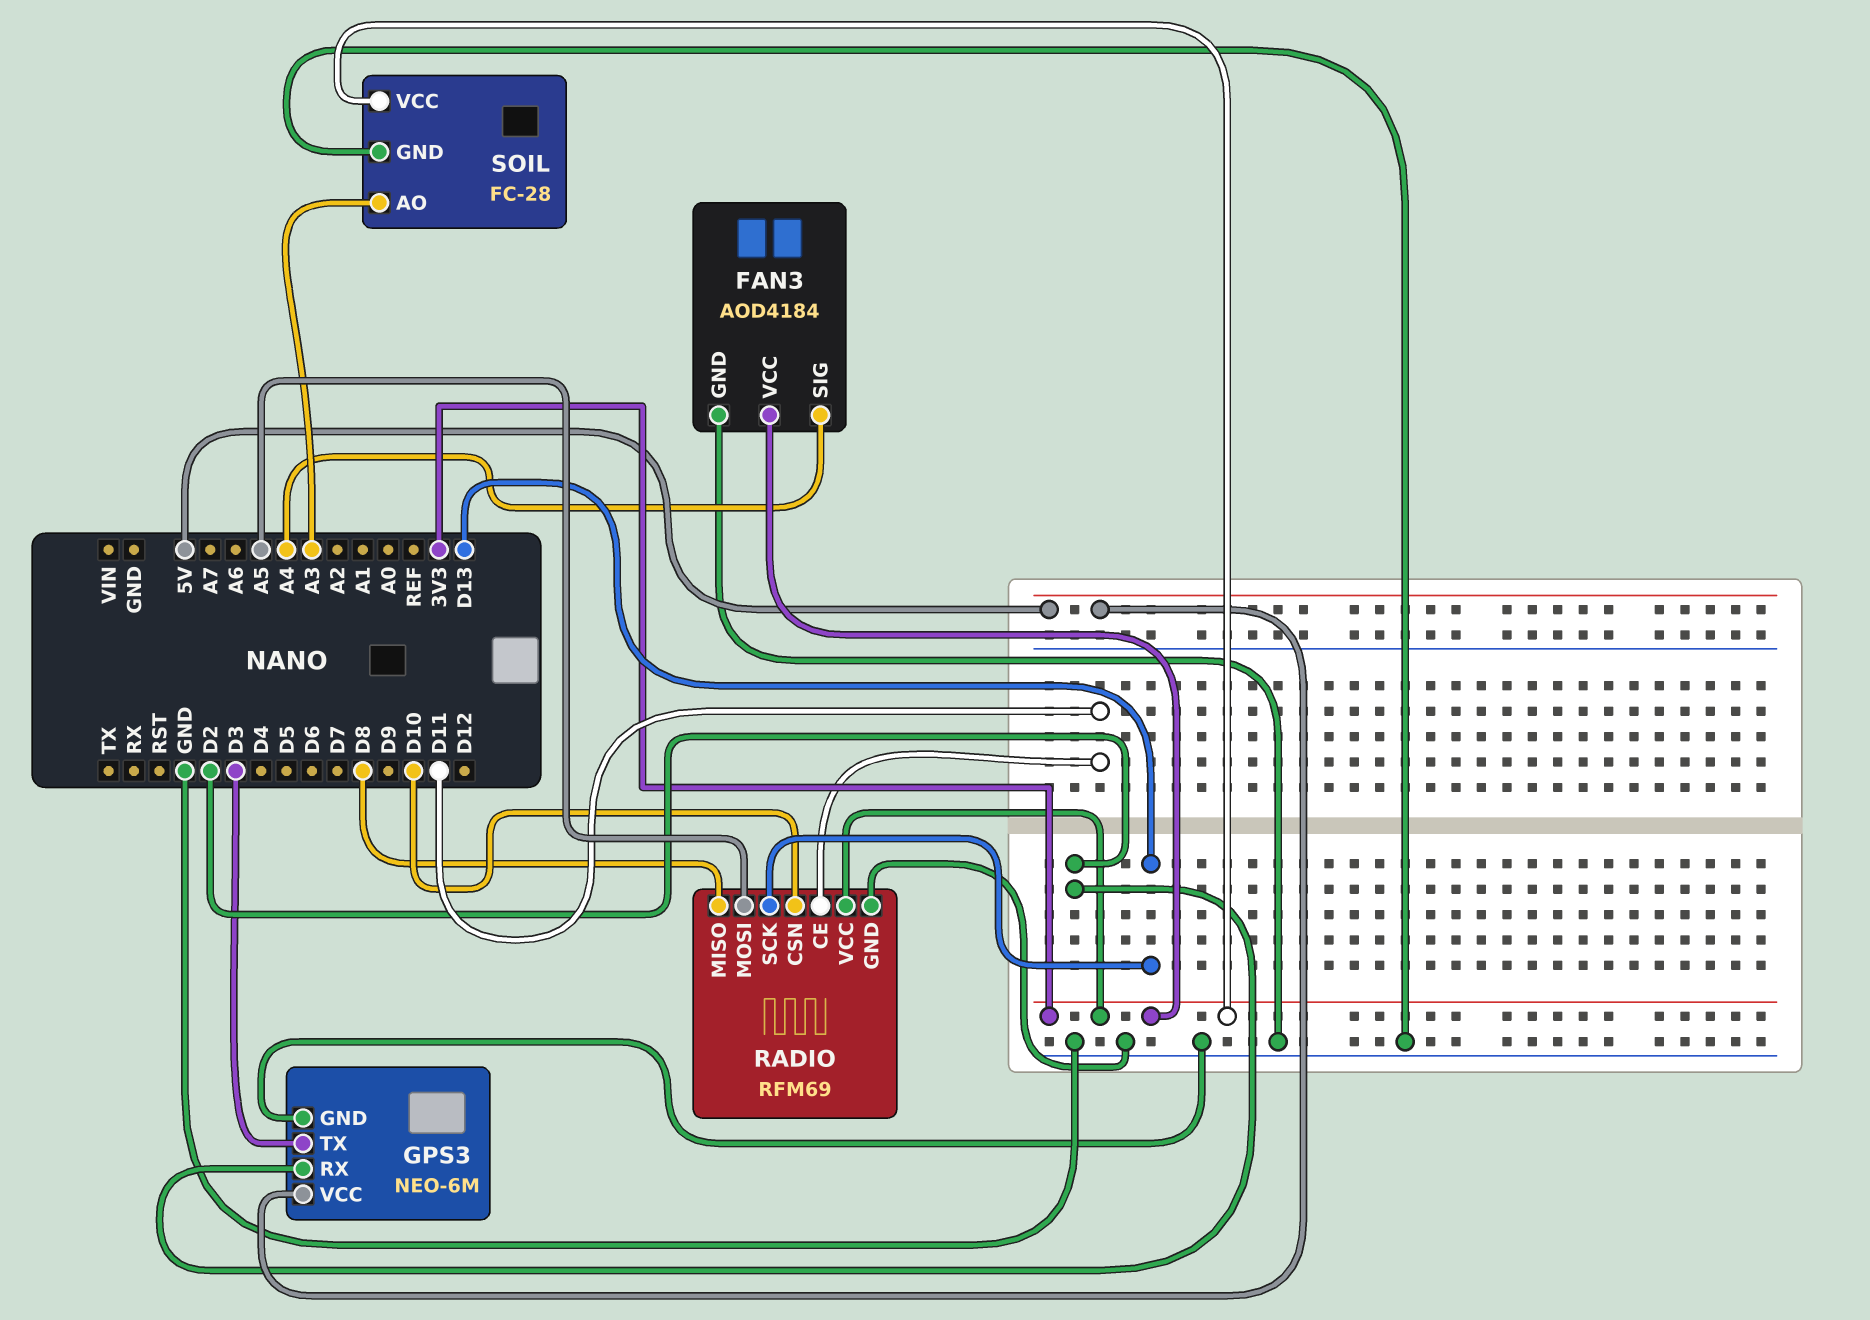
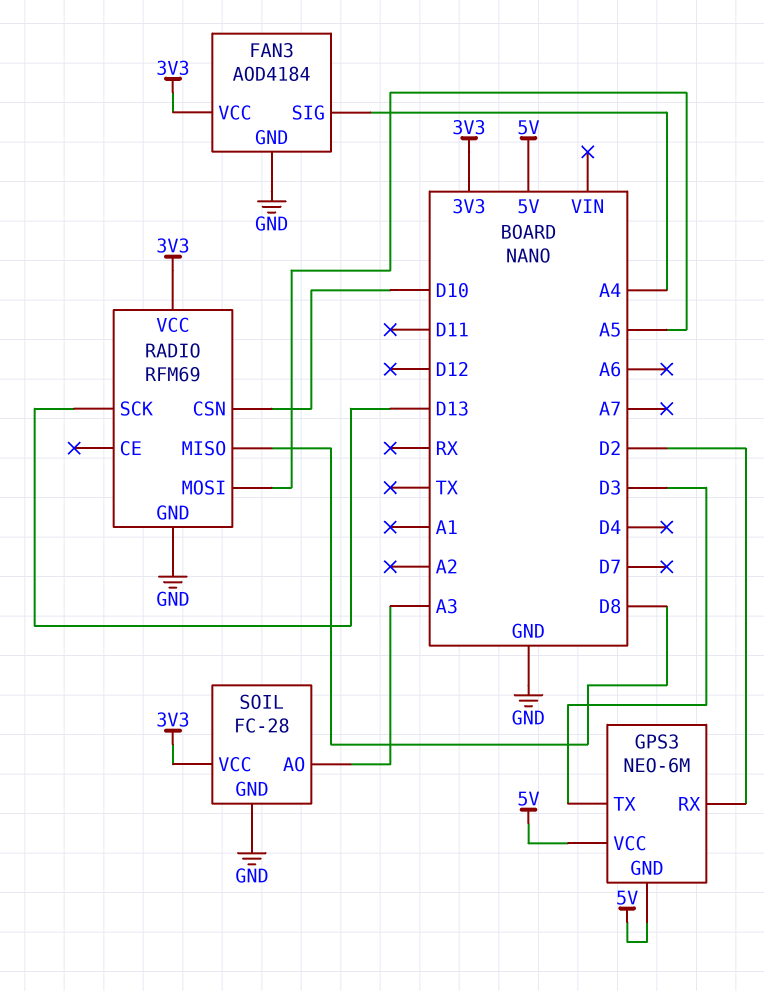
GPS3 pin GND: GND -> 5V
RADIO pin CE: D11 -> none

